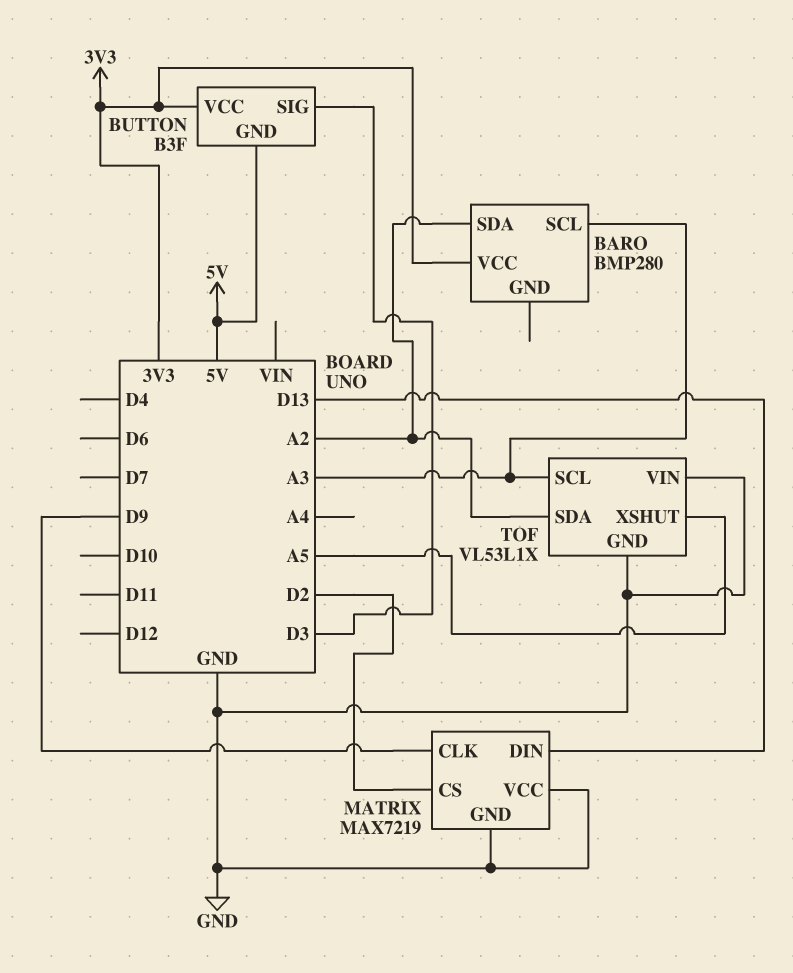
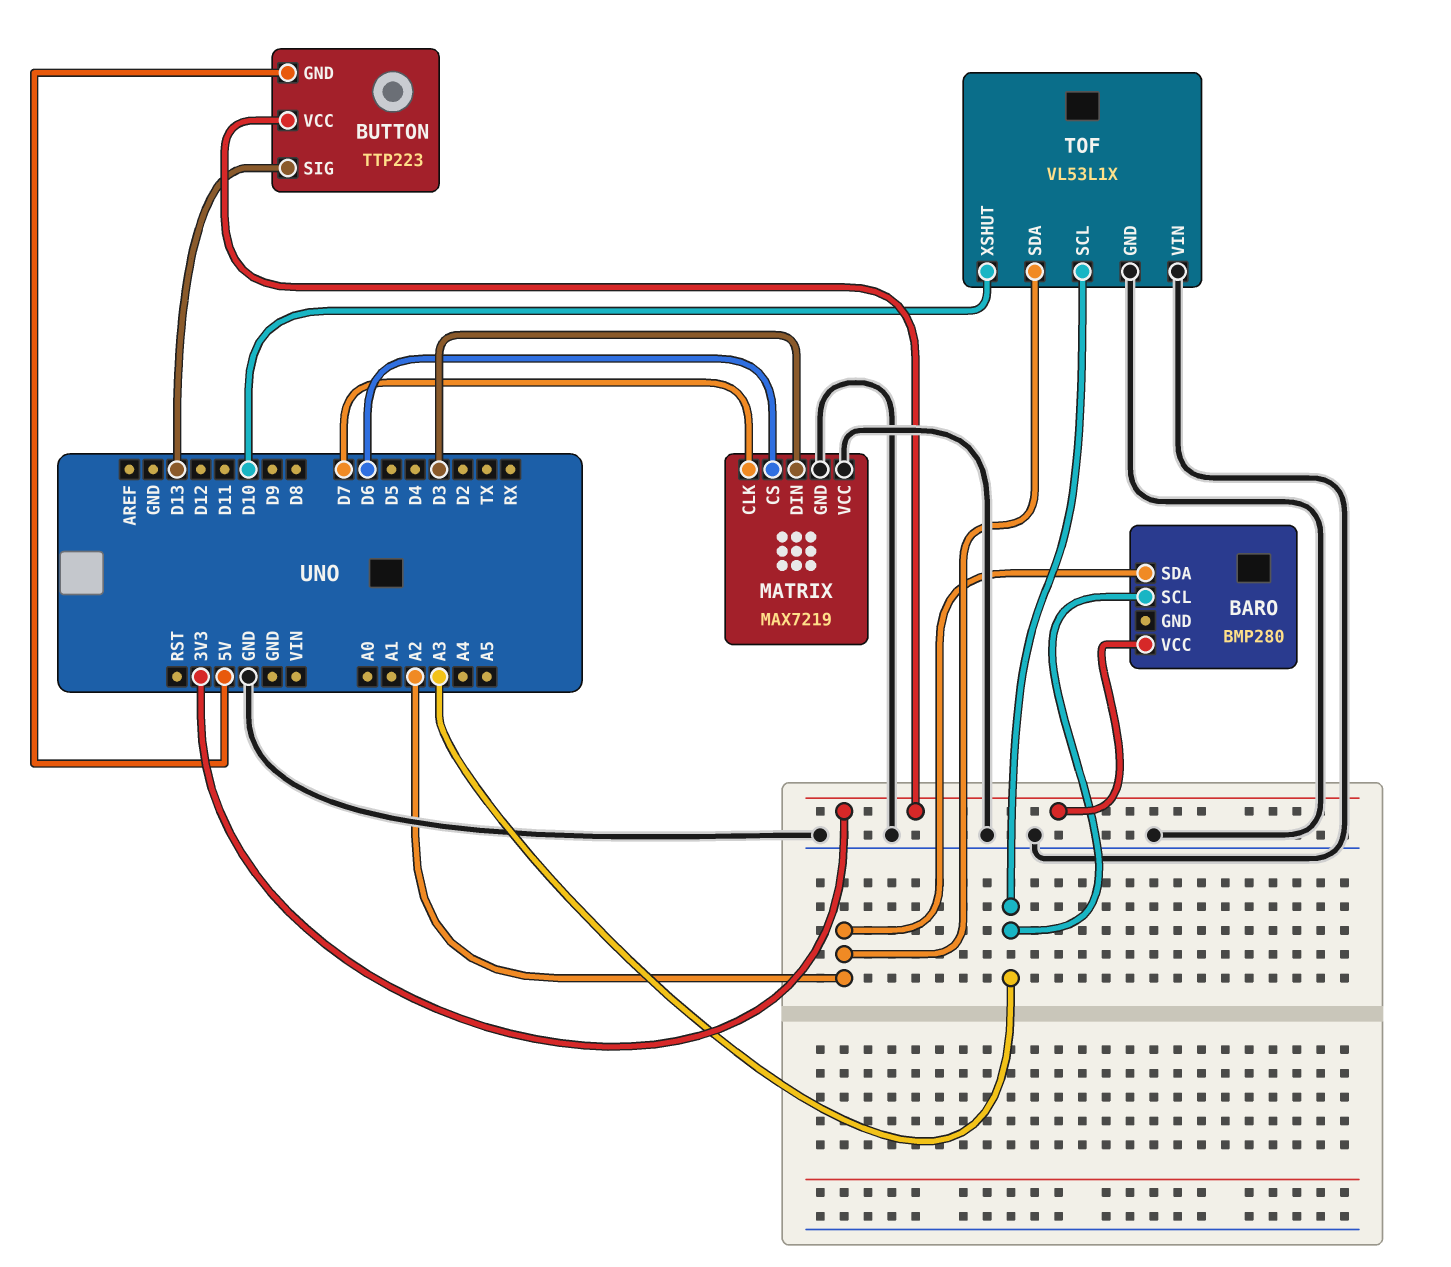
BUTTON: B3F -> TTP223
BUTTON pin SIG: D3 -> D13
MATRIX pin CLK: D9 -> D7
MATRIX pin CS: D2 -> D6
MATRIX pin DIN: D13 -> D3
TOF pin XSHUT: A5 -> D10

